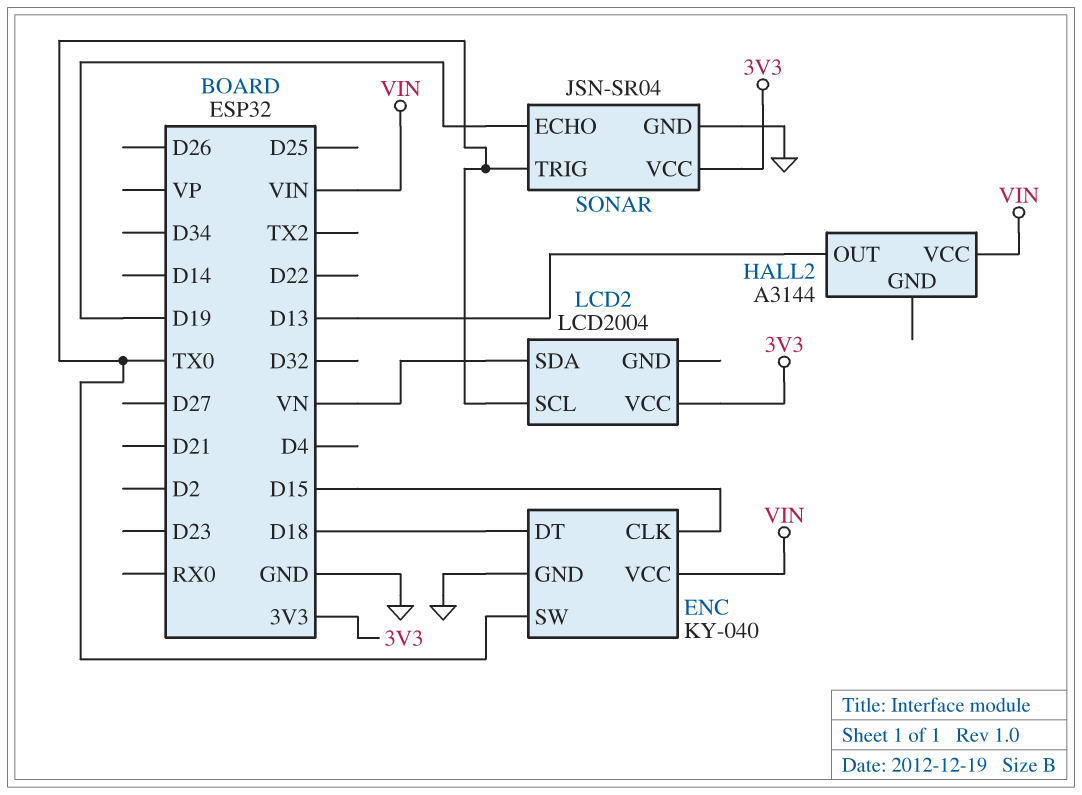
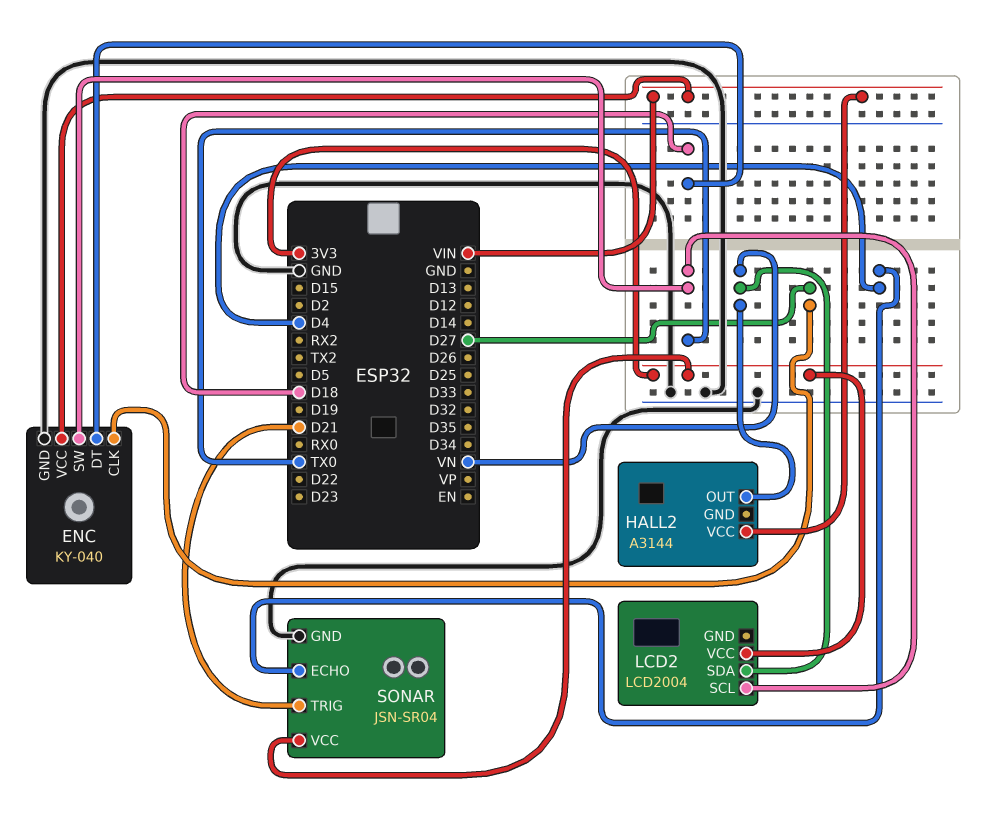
ENC pin CLK: D15 -> D27
HALL2 pin OUT: D13 -> VN
SONAR pin ECHO: D19 -> D4
SONAR pin TRIG: TX0 -> D21

